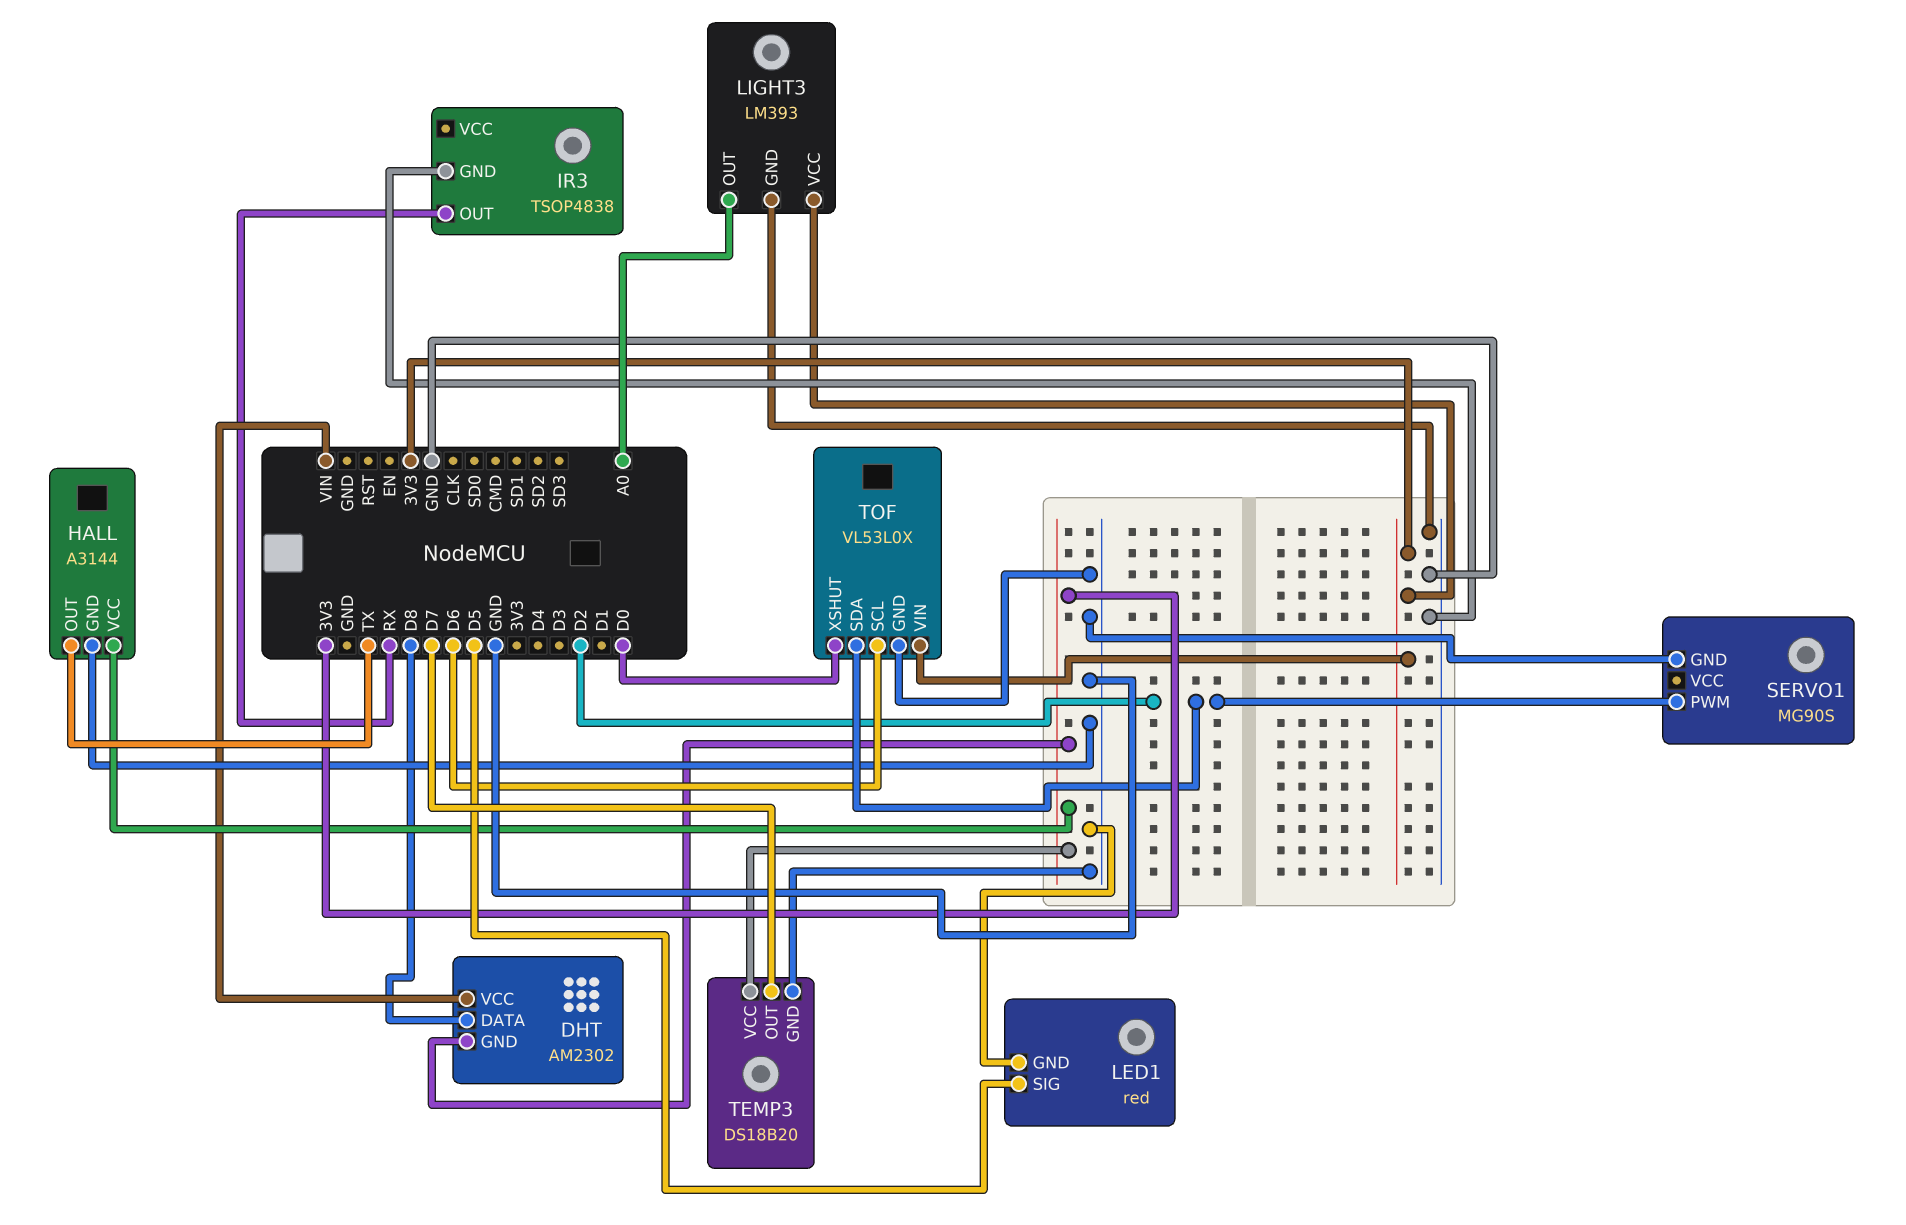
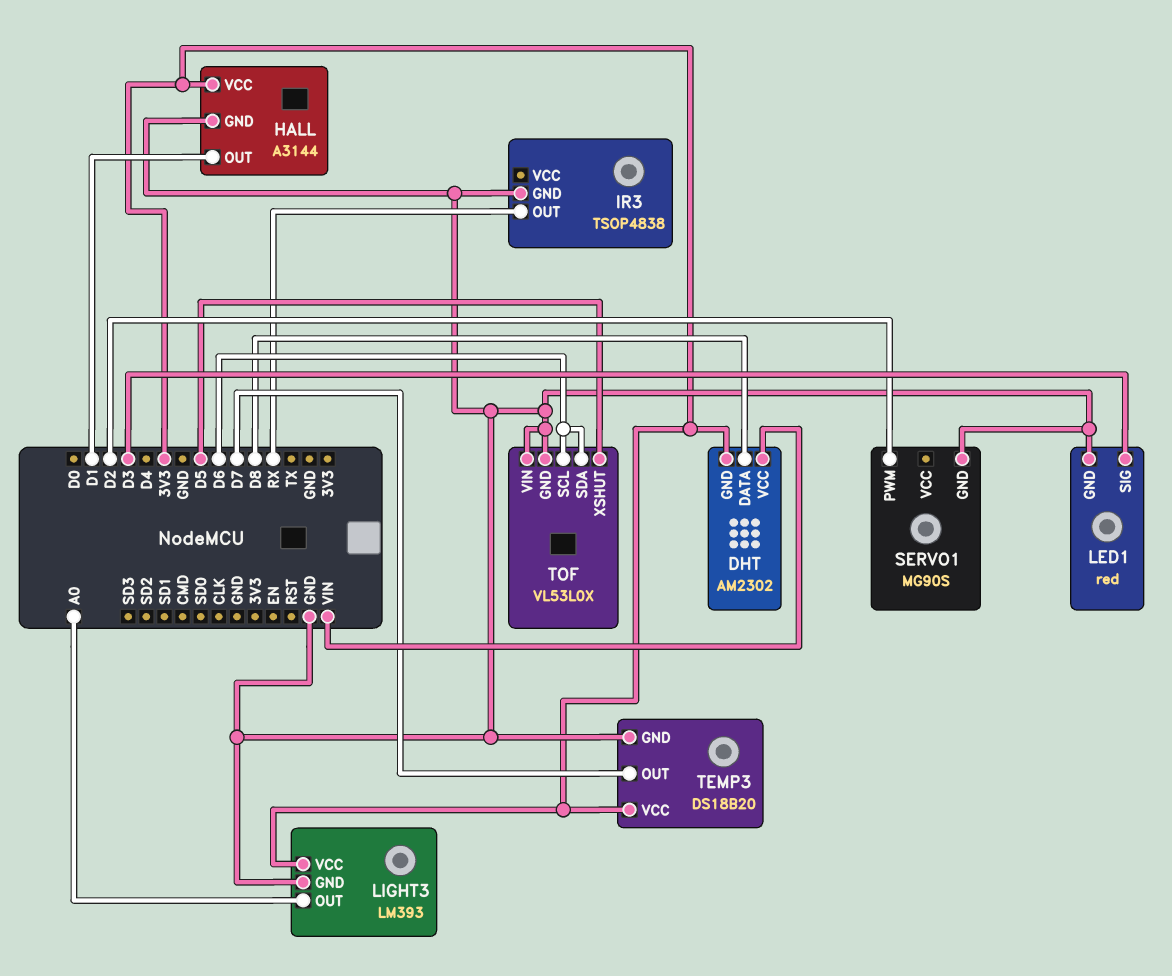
HALL pin OUT: TX -> D1
LED1 pin SIG: D5 -> D3
TOF pin SDA: D2 -> D6
TOF pin VIN: 3V3 -> GND
TOF pin XSHUT: D0 -> D5

